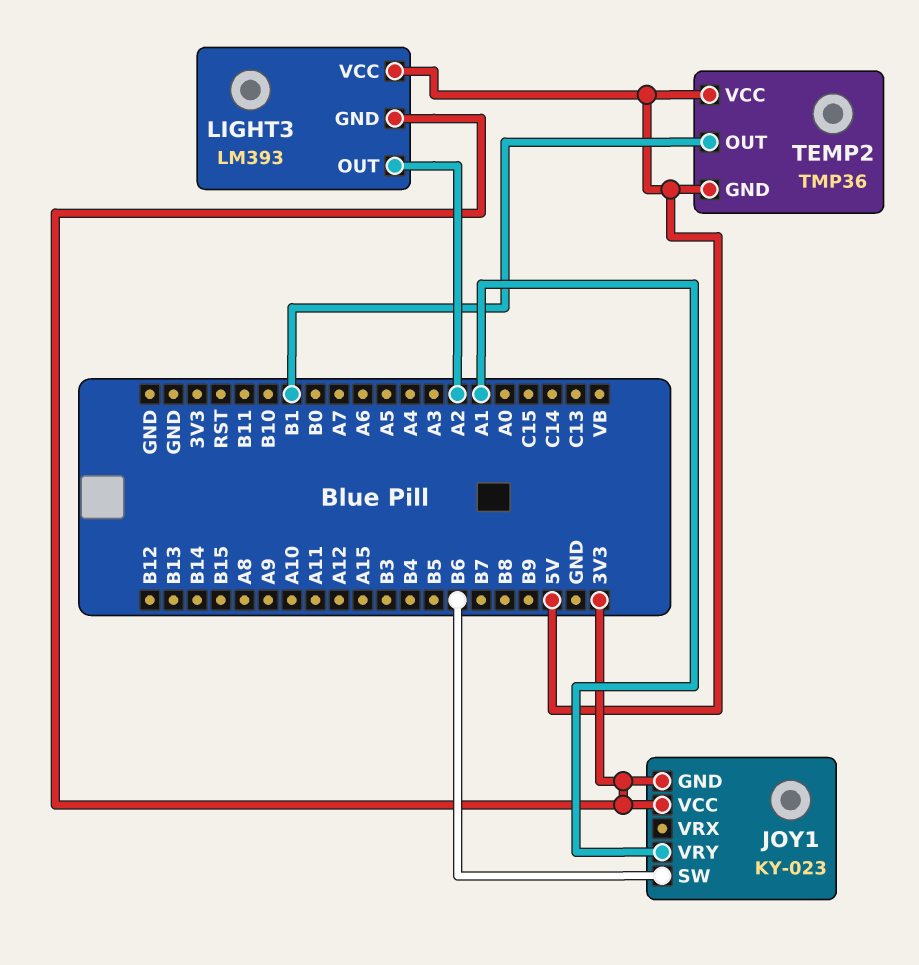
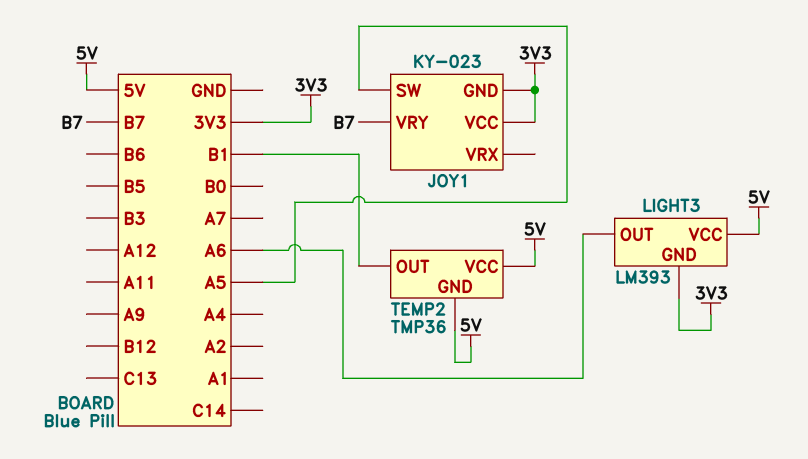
JOY1 pin SW: B6 -> A5
JOY1 pin VRY: A1 -> B7
LIGHT3 pin OUT: A2 -> A6

